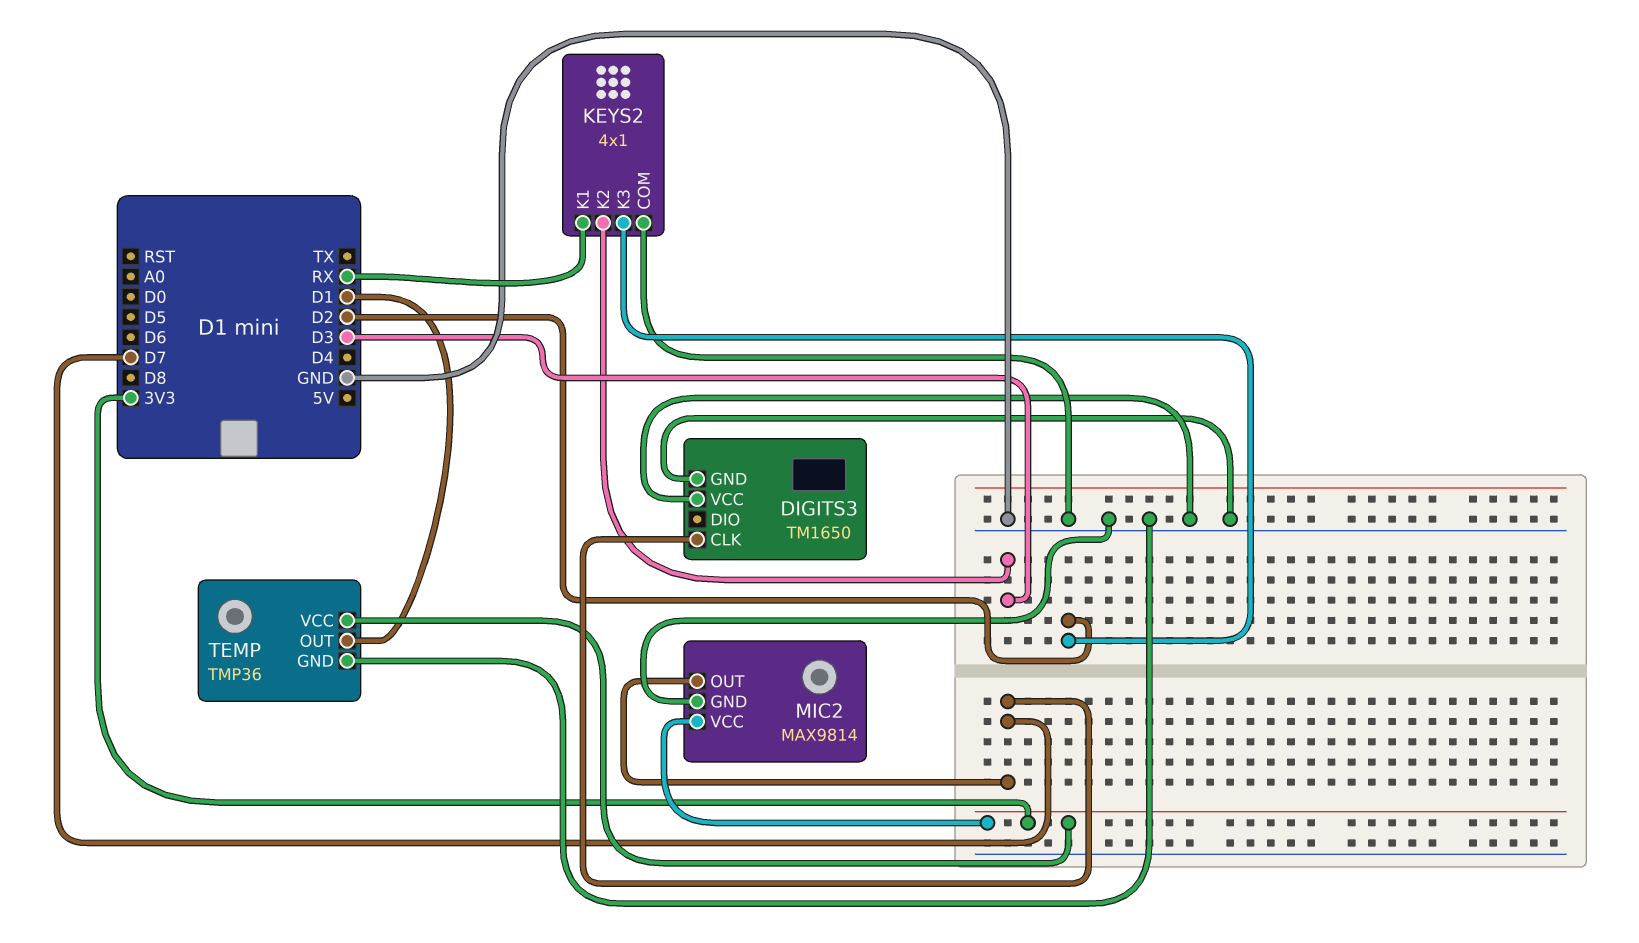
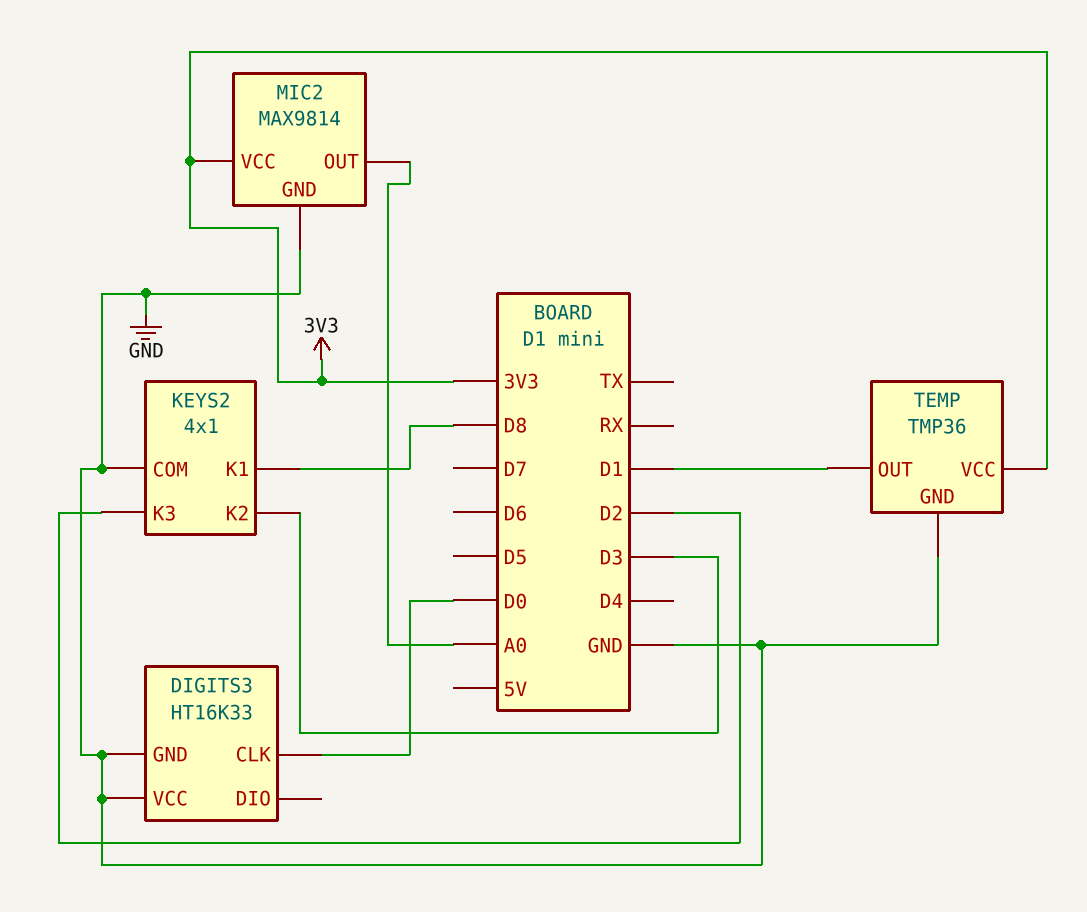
DIGITS3: TM1650 -> HT16K33
DIGITS3 pin CLK: D7 -> D0
KEYS2 pin K1: RX -> D8
MIC2 pin OUT: D7 -> A0

